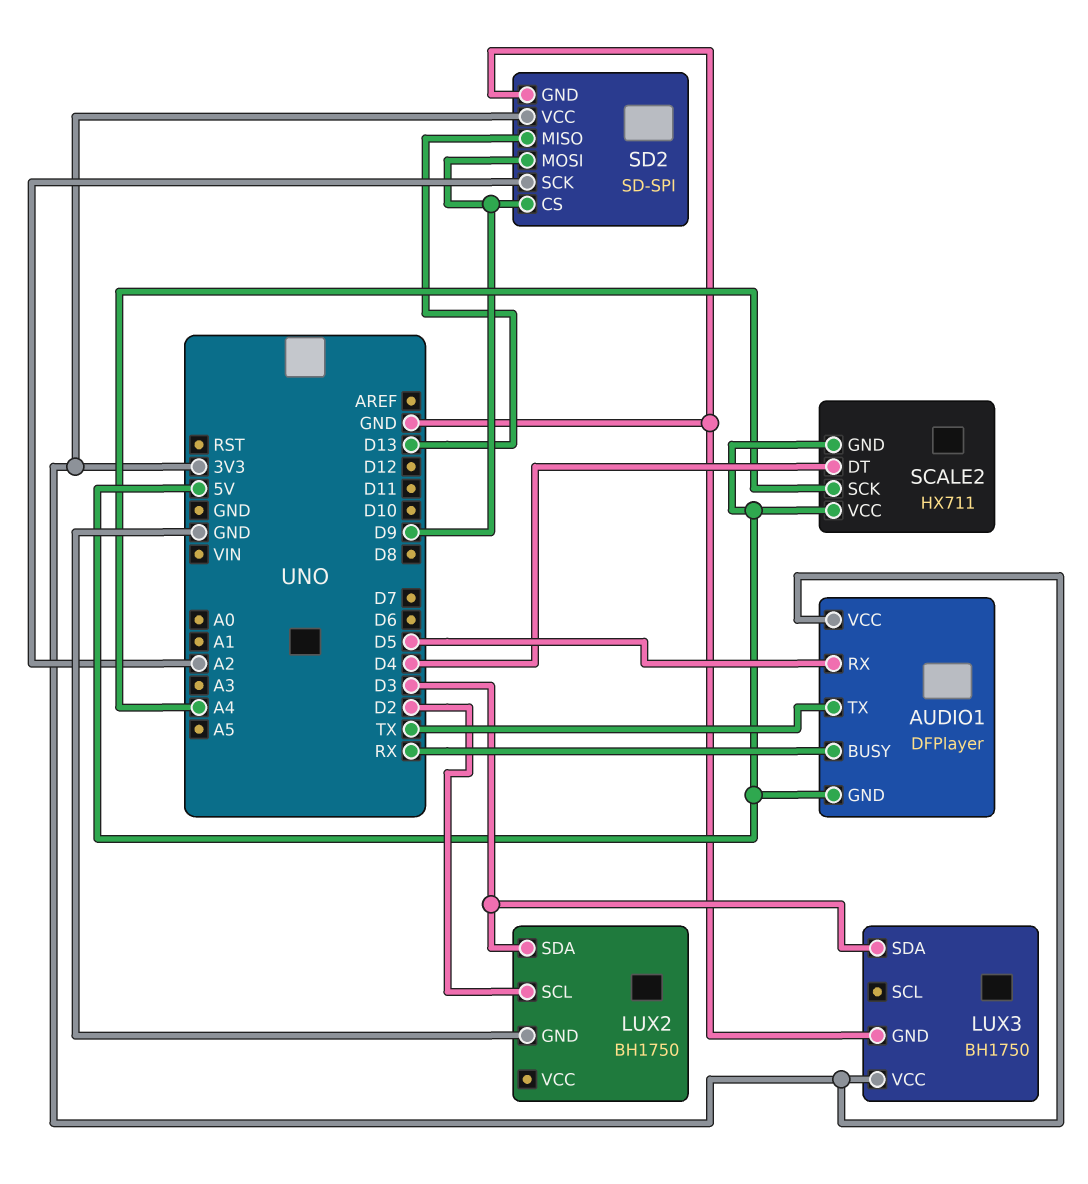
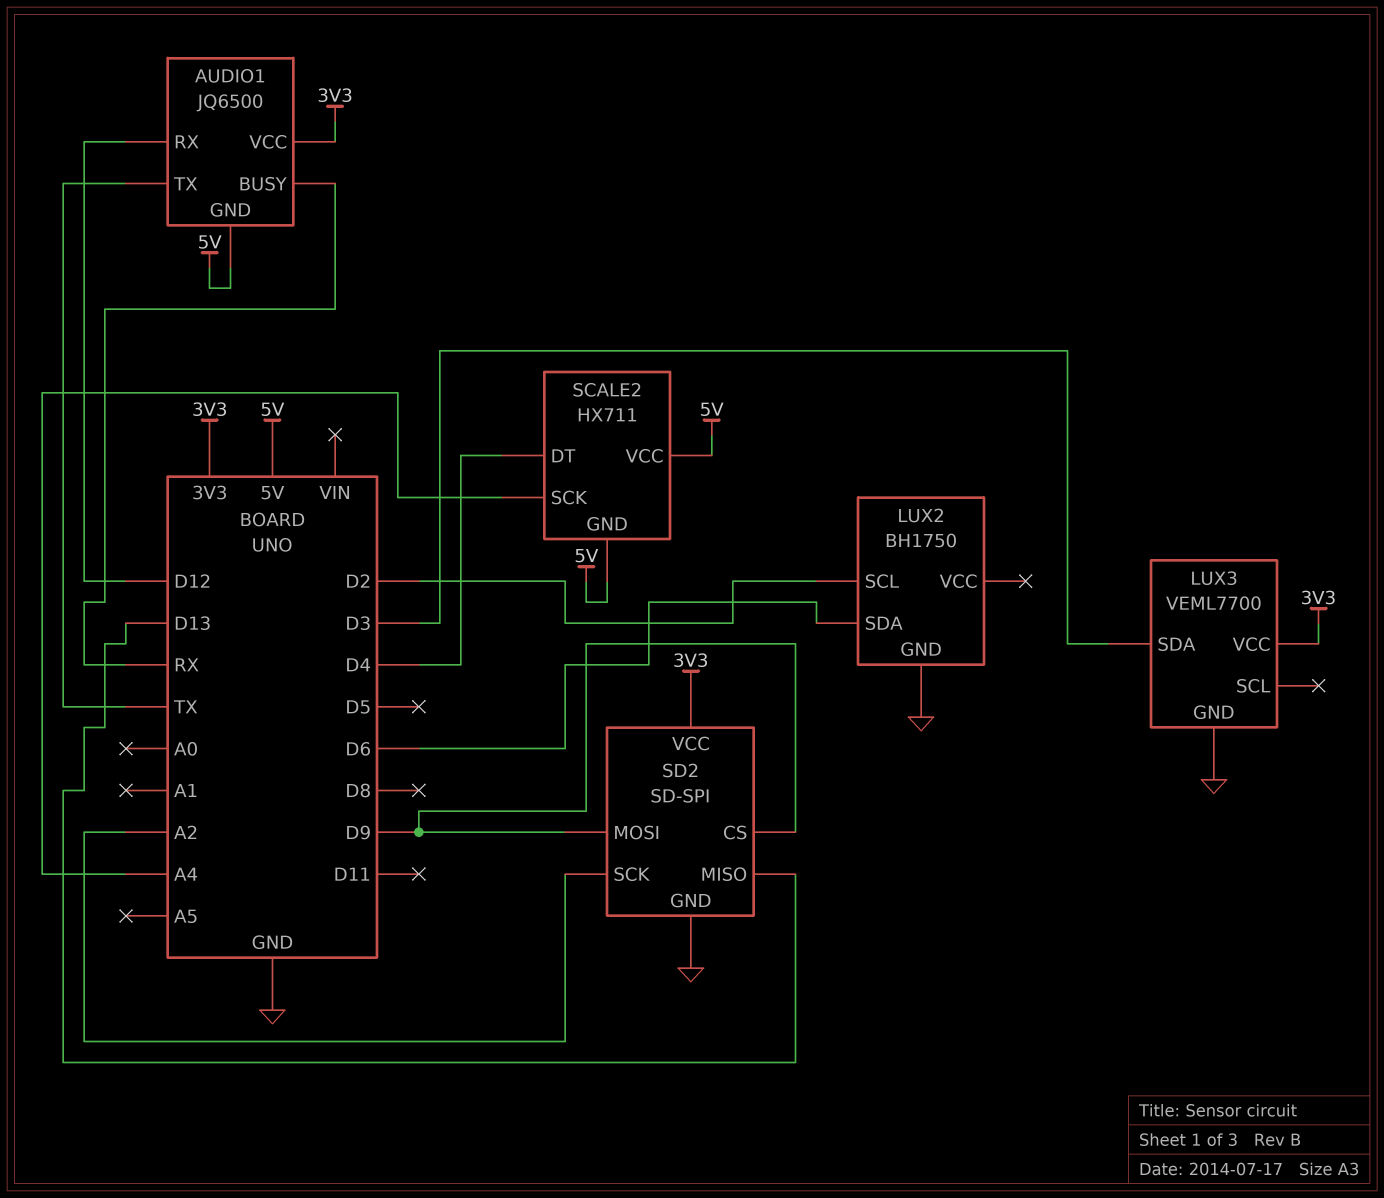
AUDIO1: DFPlayer -> JQ6500
AUDIO1 pin RX: D5 -> D12
LUX2 pin SDA: D3 -> D6
LUX3: BH1750 -> VEML7700

